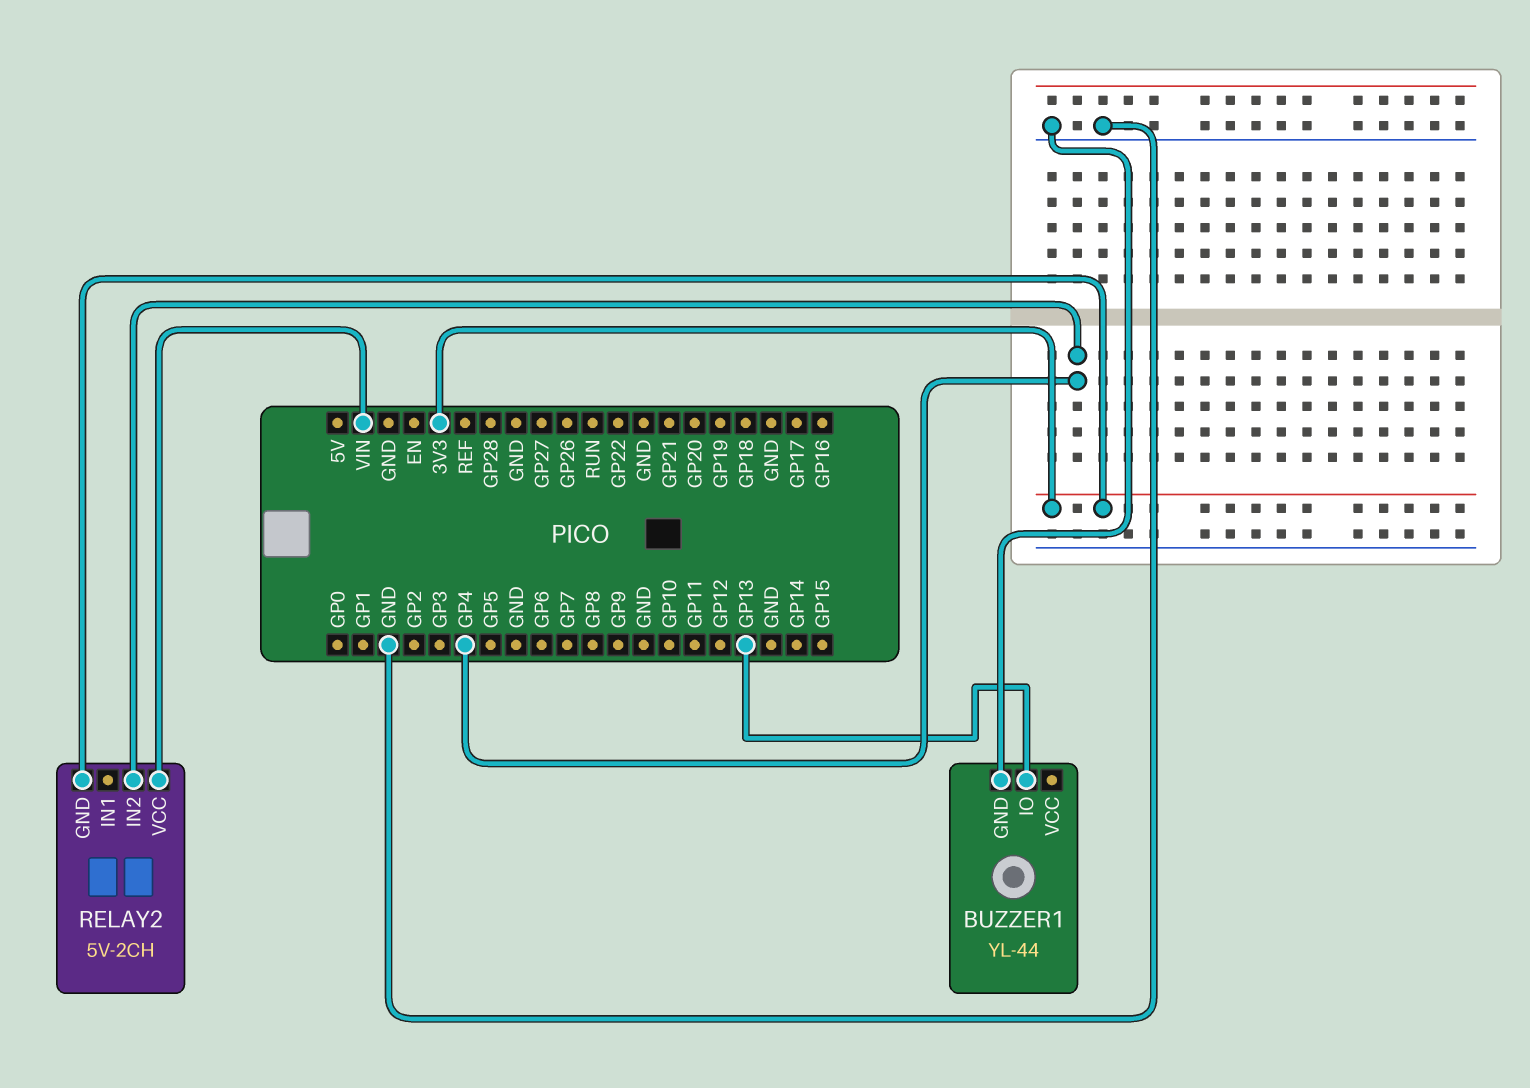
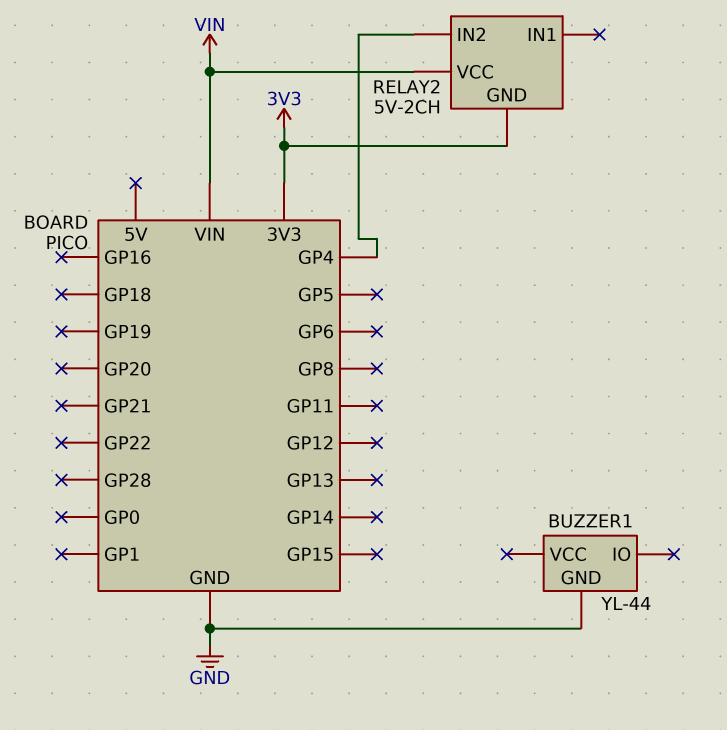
BUZZER1 pin IO: GP13 -> none

